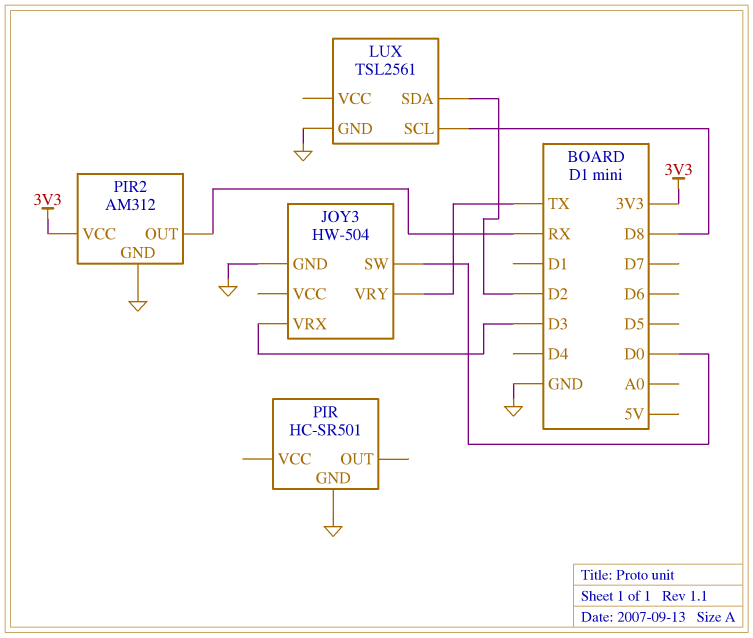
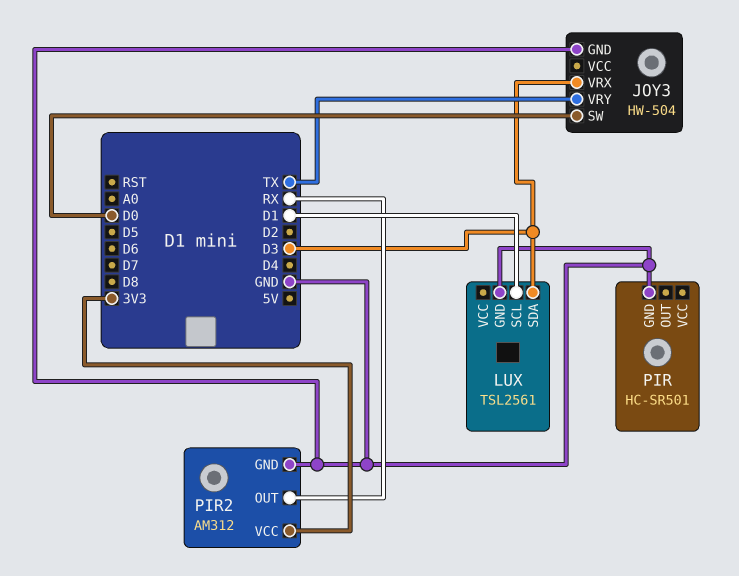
LUX pin SCL: D8 -> D1
LUX pin SDA: D2 -> D3

